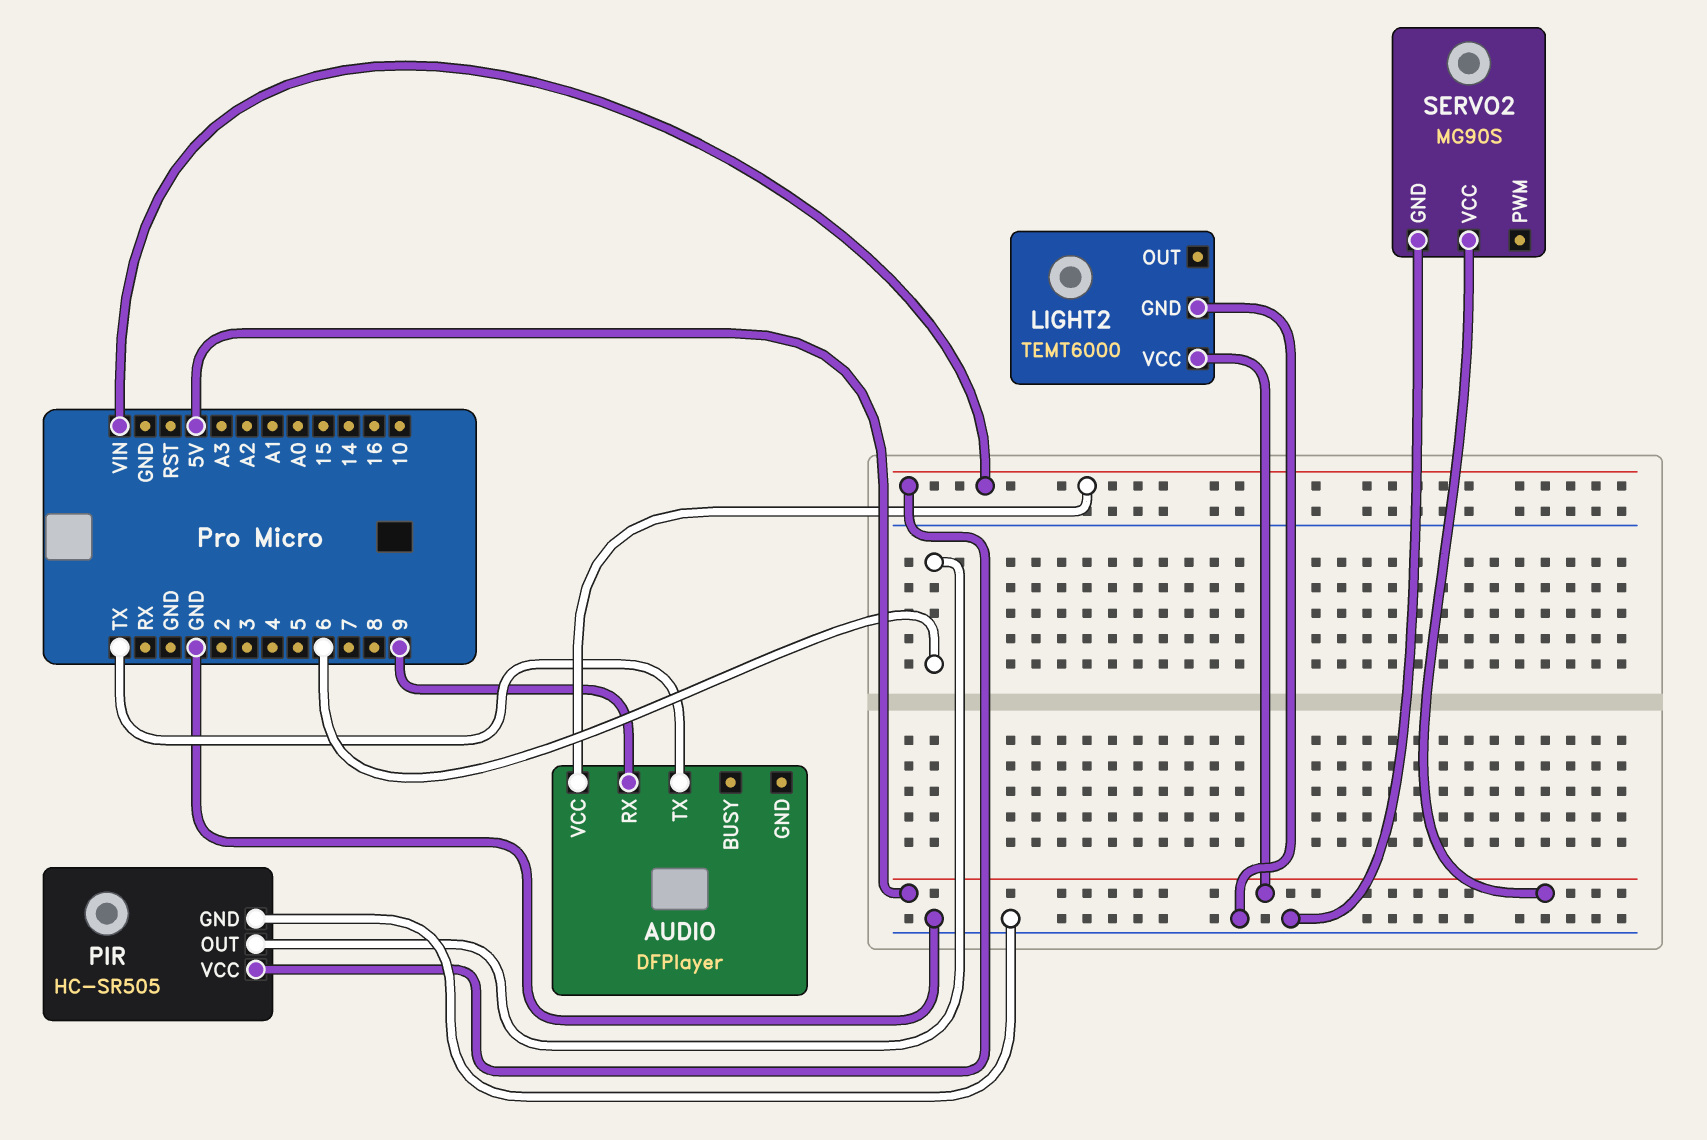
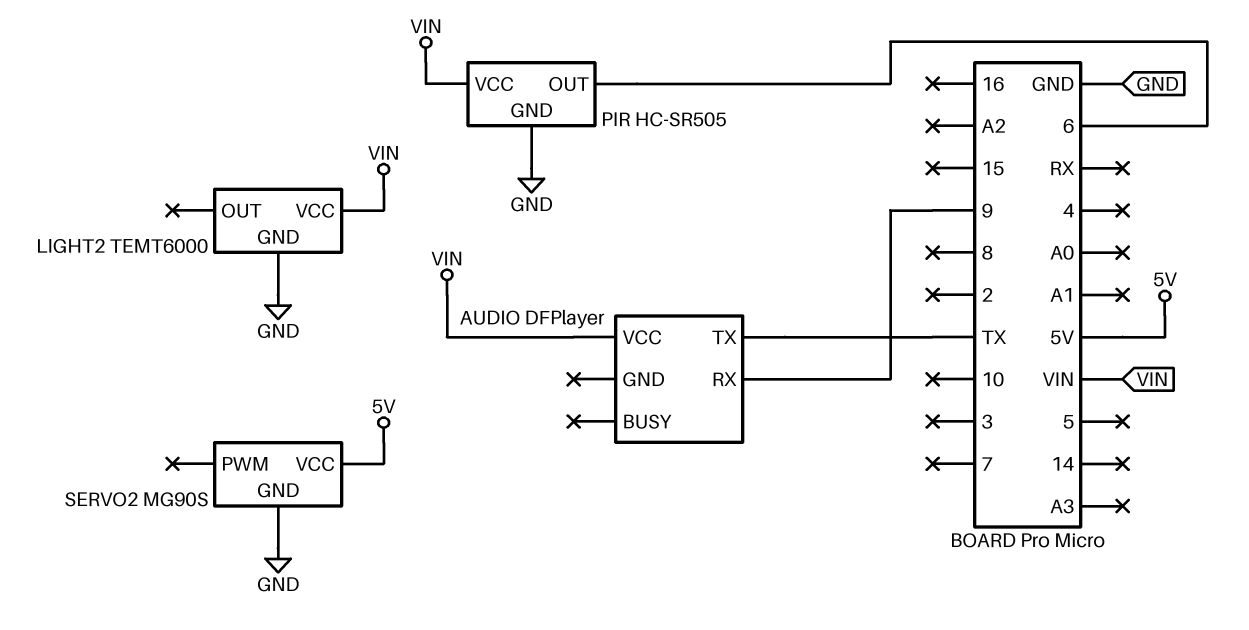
LIGHT2 pin VCC: 5V -> VIN

